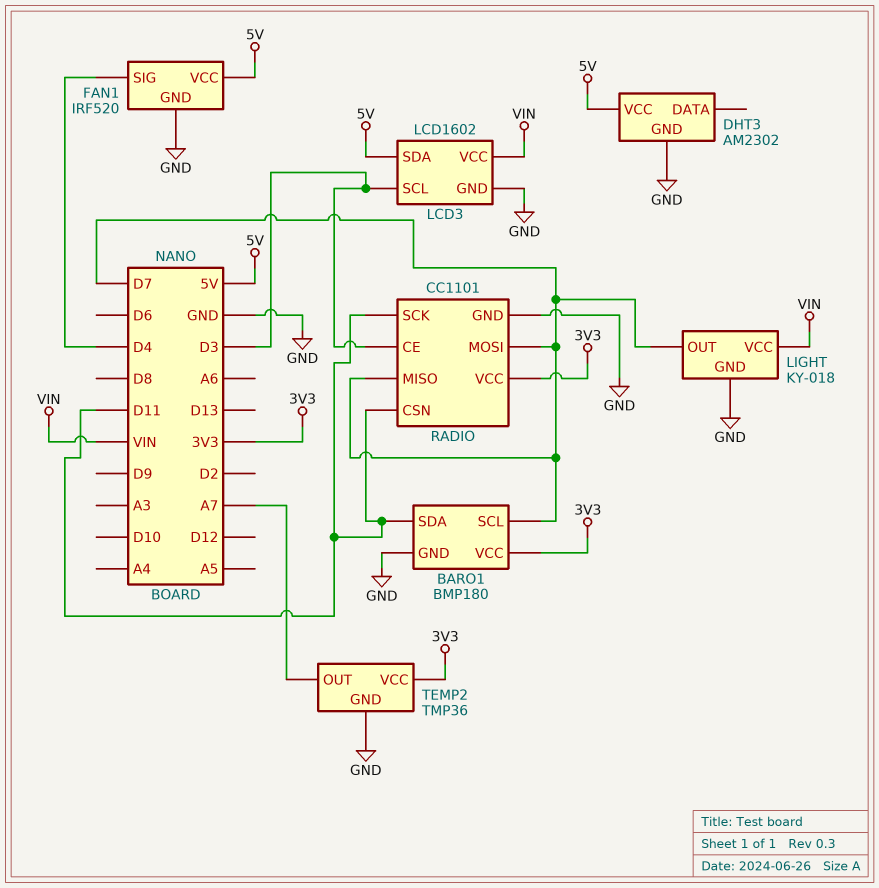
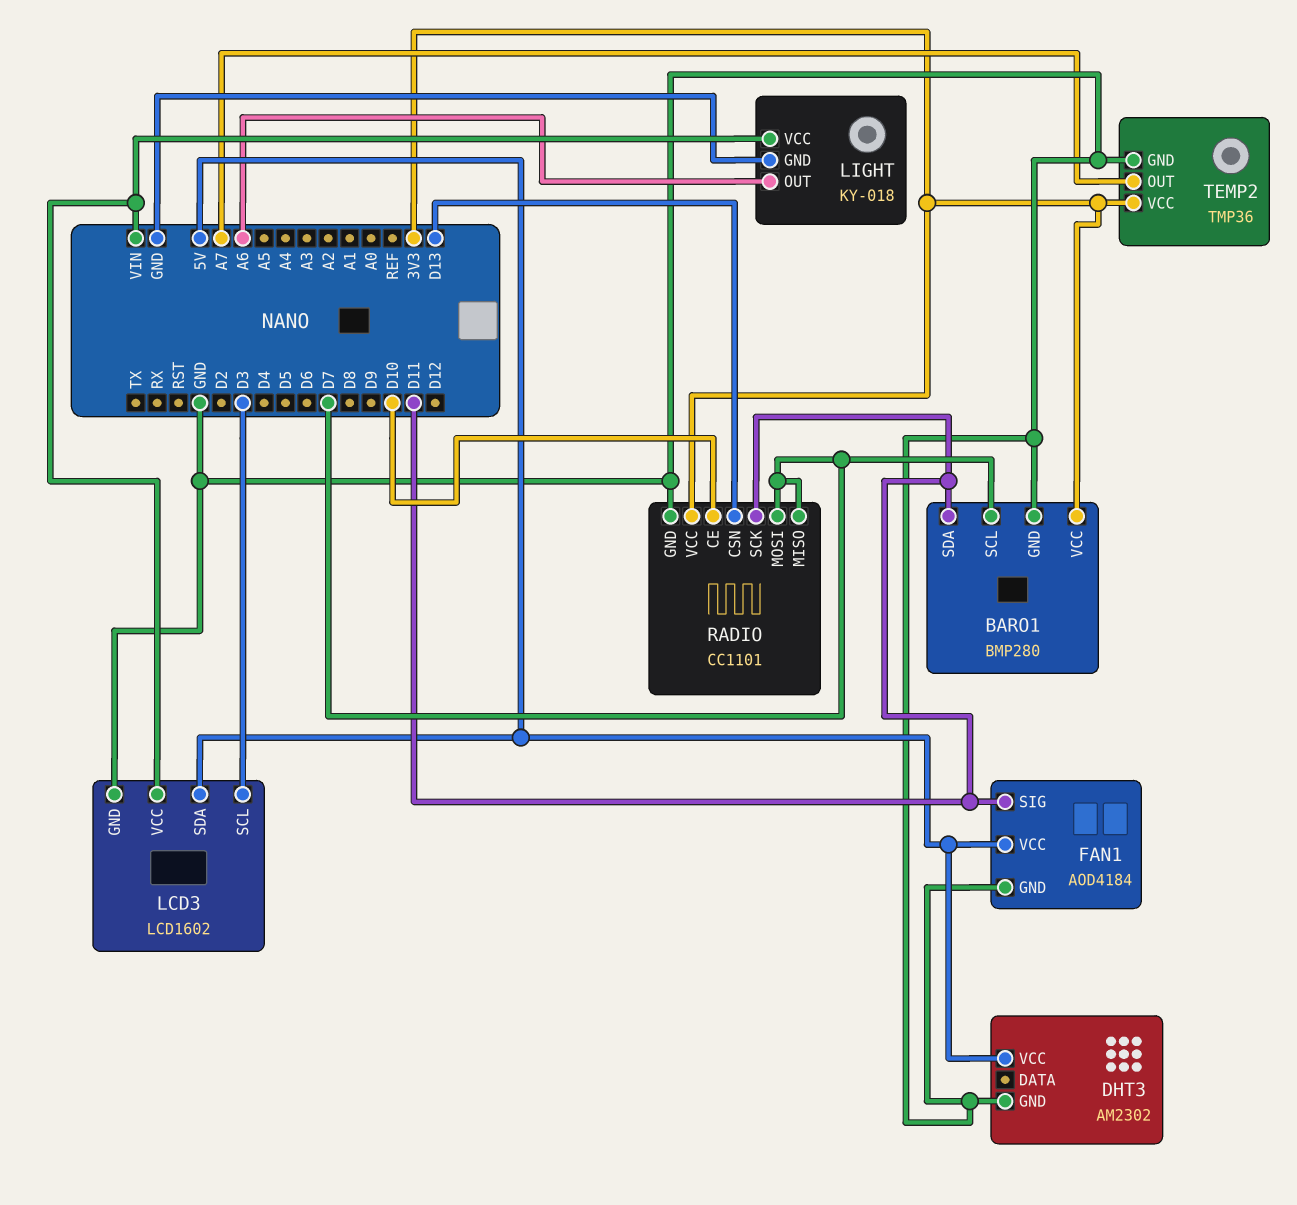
BARO1: BMP180 -> BMP280
FAN1: IRF520 -> AOD4184
FAN1 pin SIG: D4 -> D11
LIGHT pin OUT: D7 -> A6
RADIO pin CE: D3 -> D10
RADIO pin CSN: D11 -> D13

